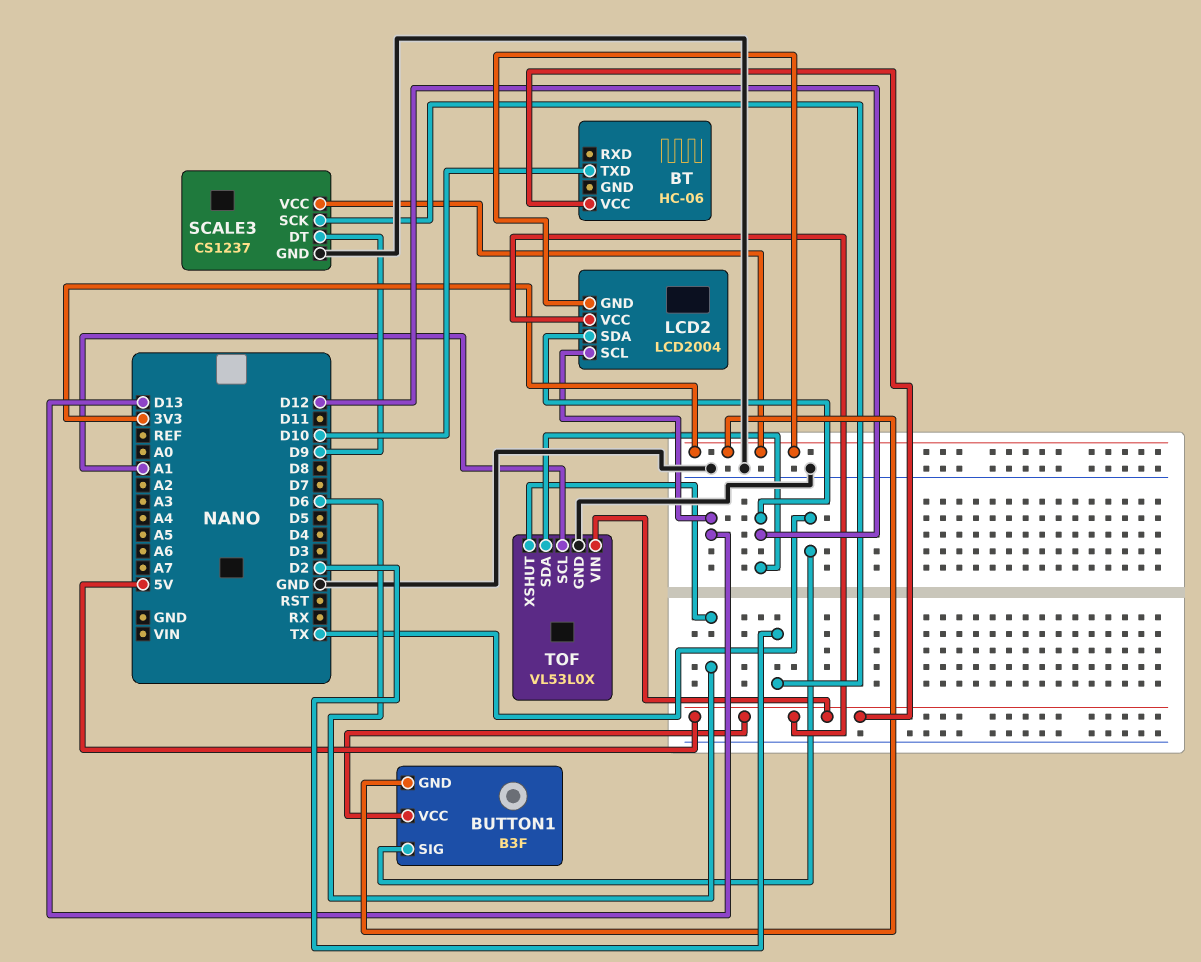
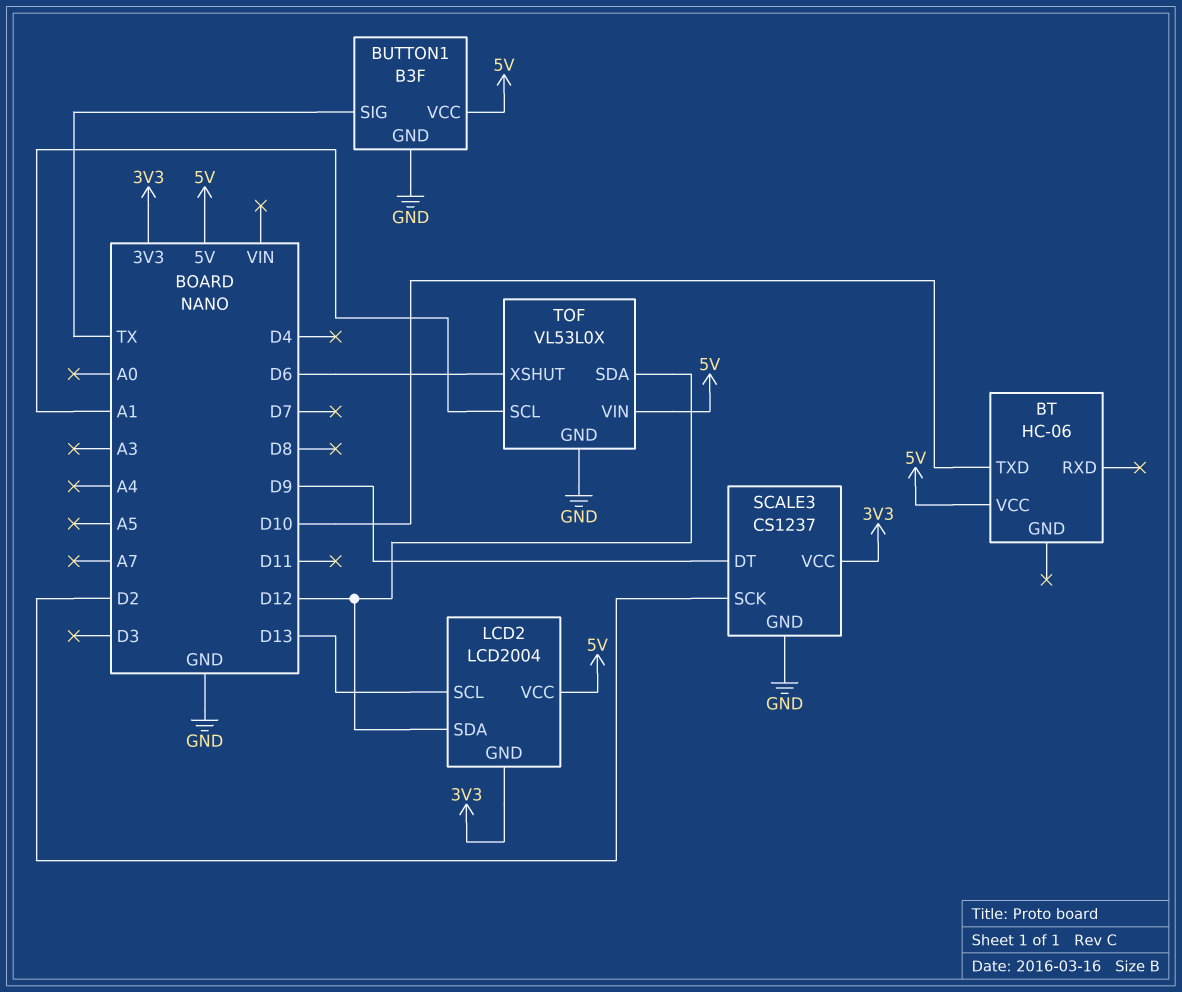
BUTTON1 pin GND: 3V3 -> GND

